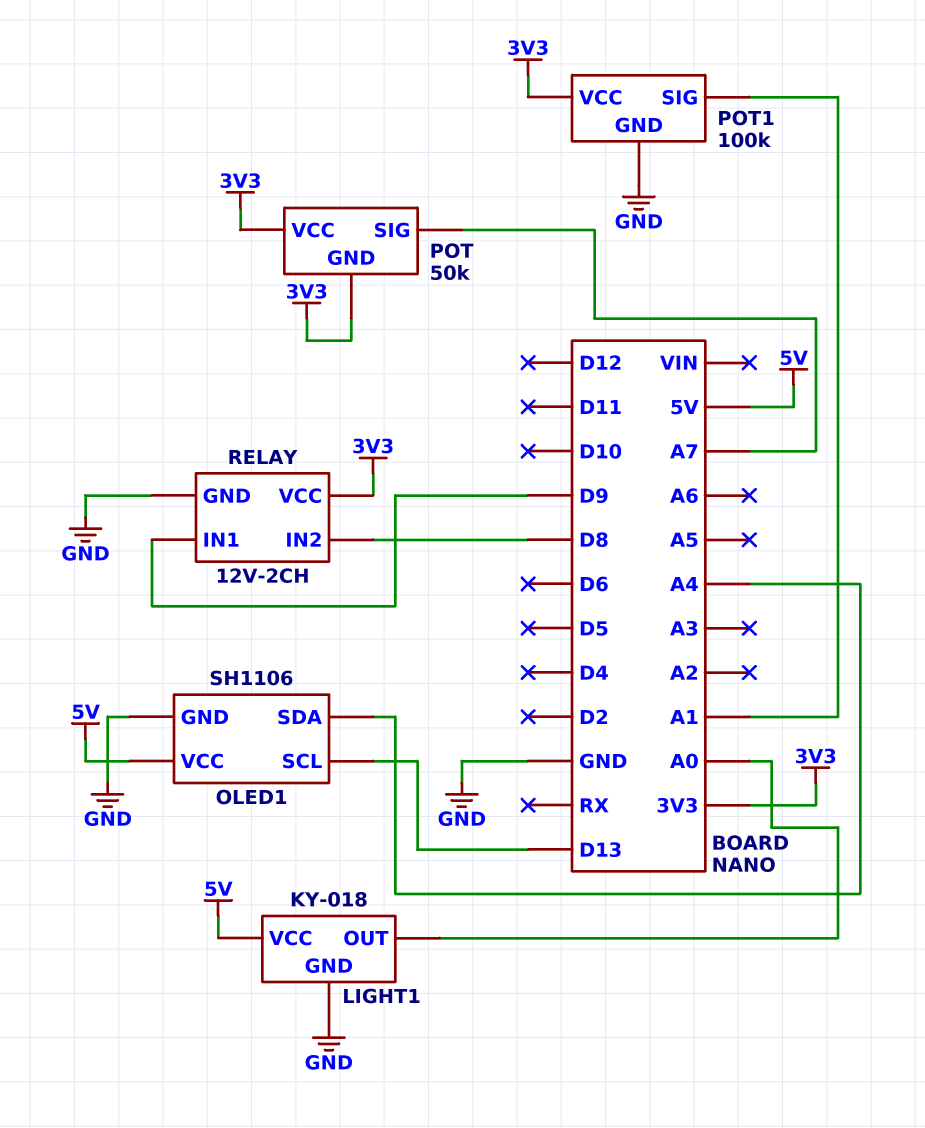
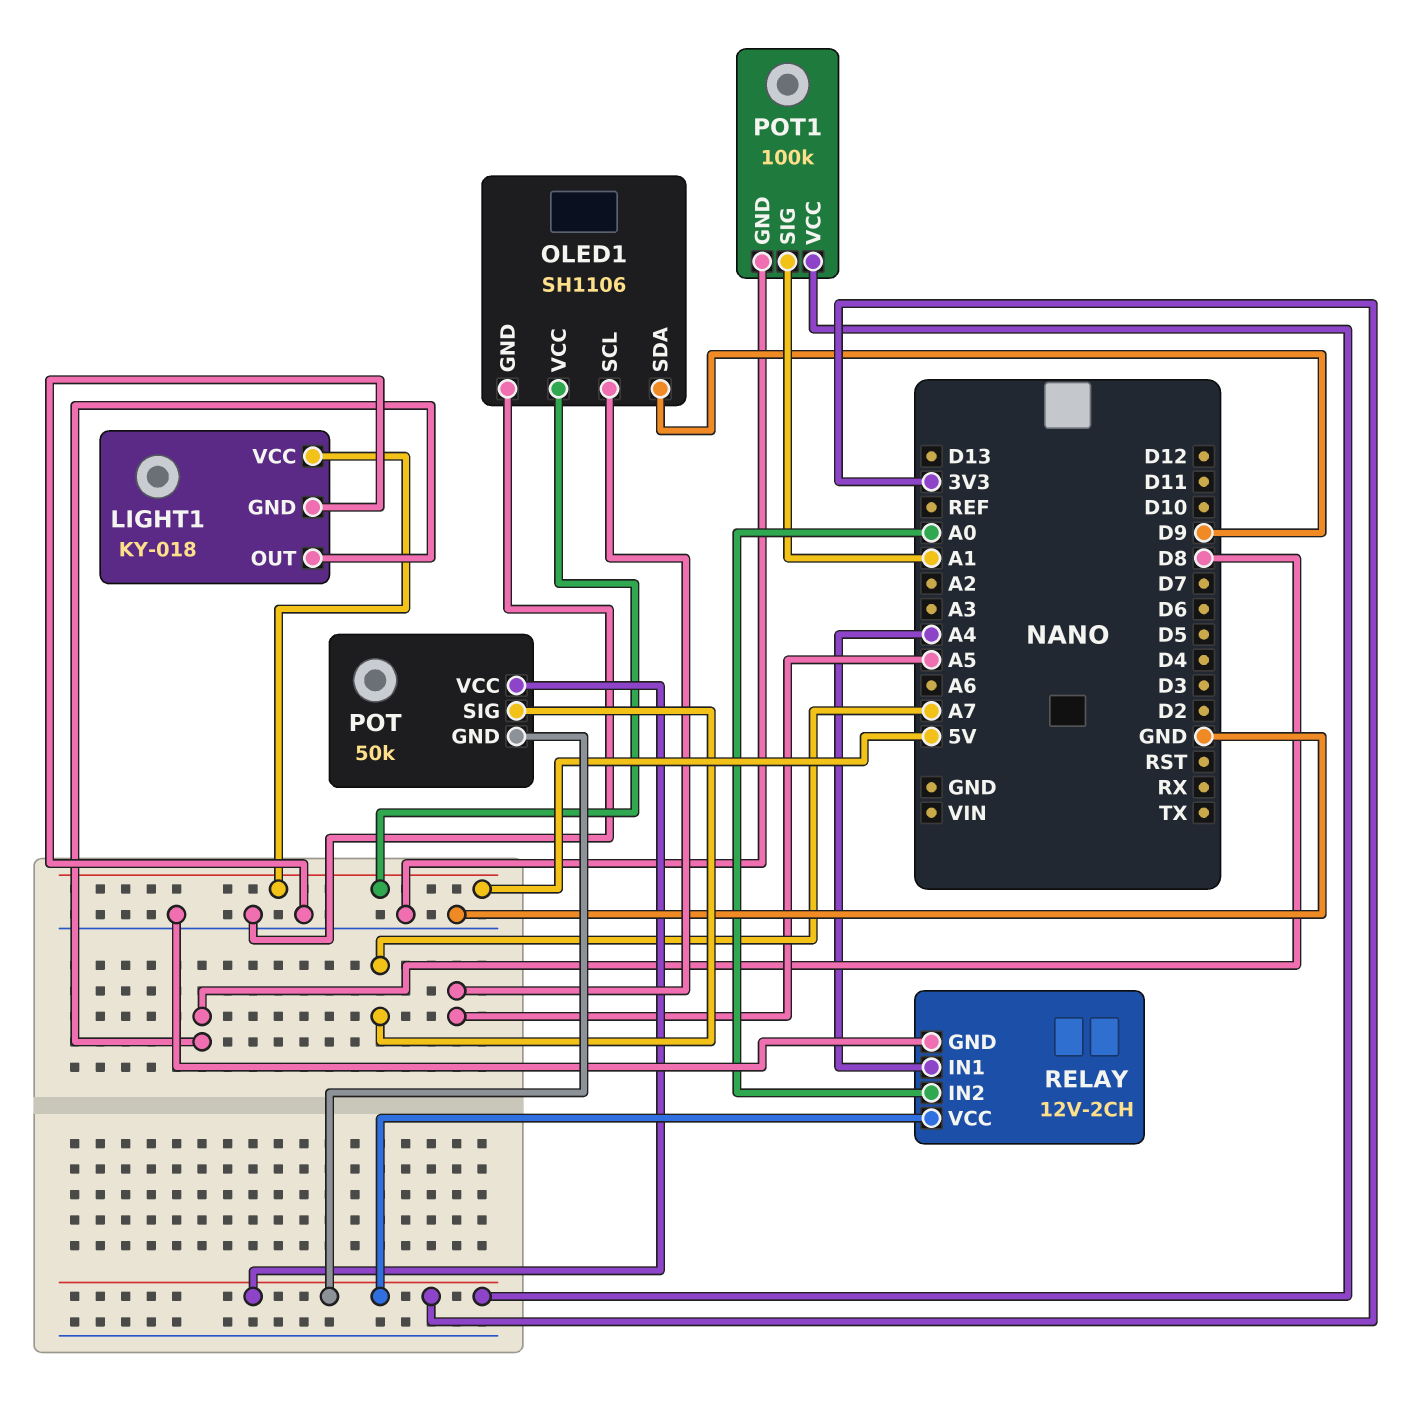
LIGHT1 pin OUT: A0 -> D8
OLED1 pin SCL: D13 -> A5
OLED1 pin SDA: A4 -> D9
RELAY pin IN1: D9 -> A4
RELAY pin IN2: D8 -> A0

